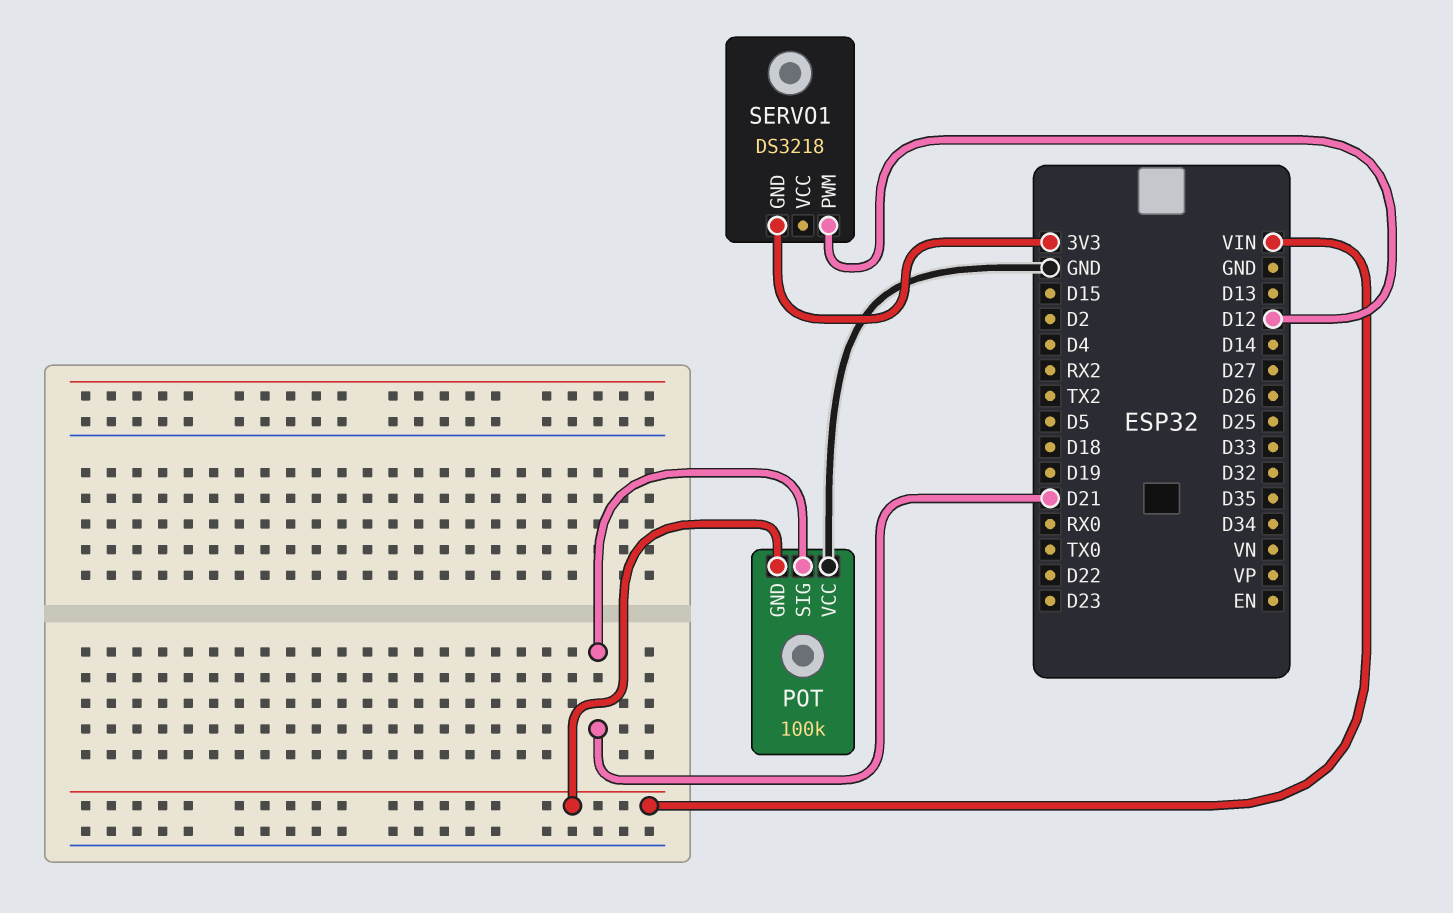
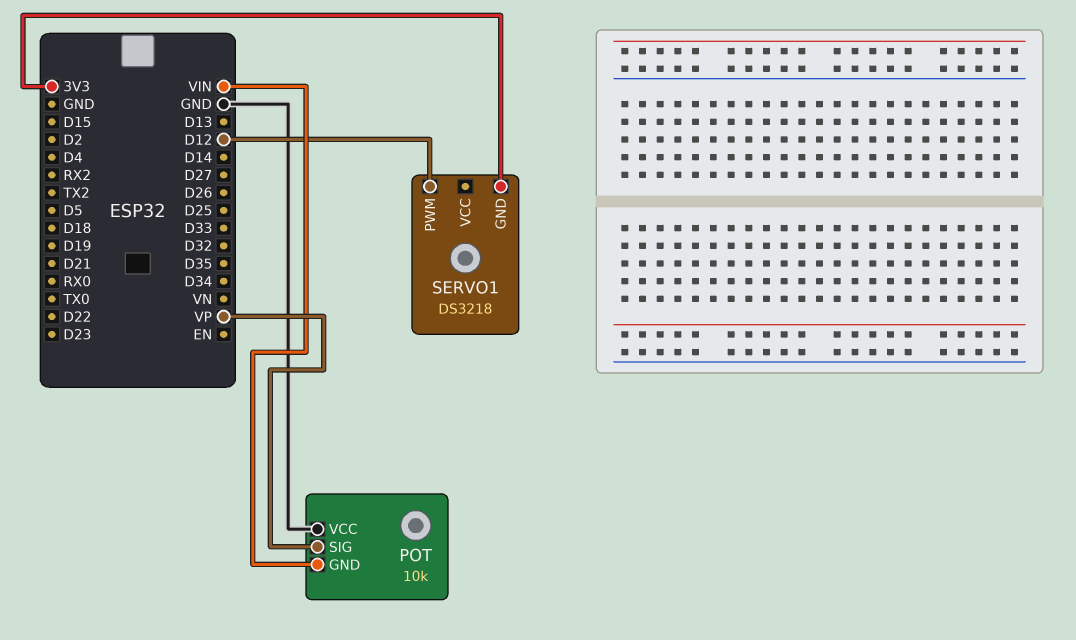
POT: 100k -> 10k
POT pin SIG: D21 -> VP

